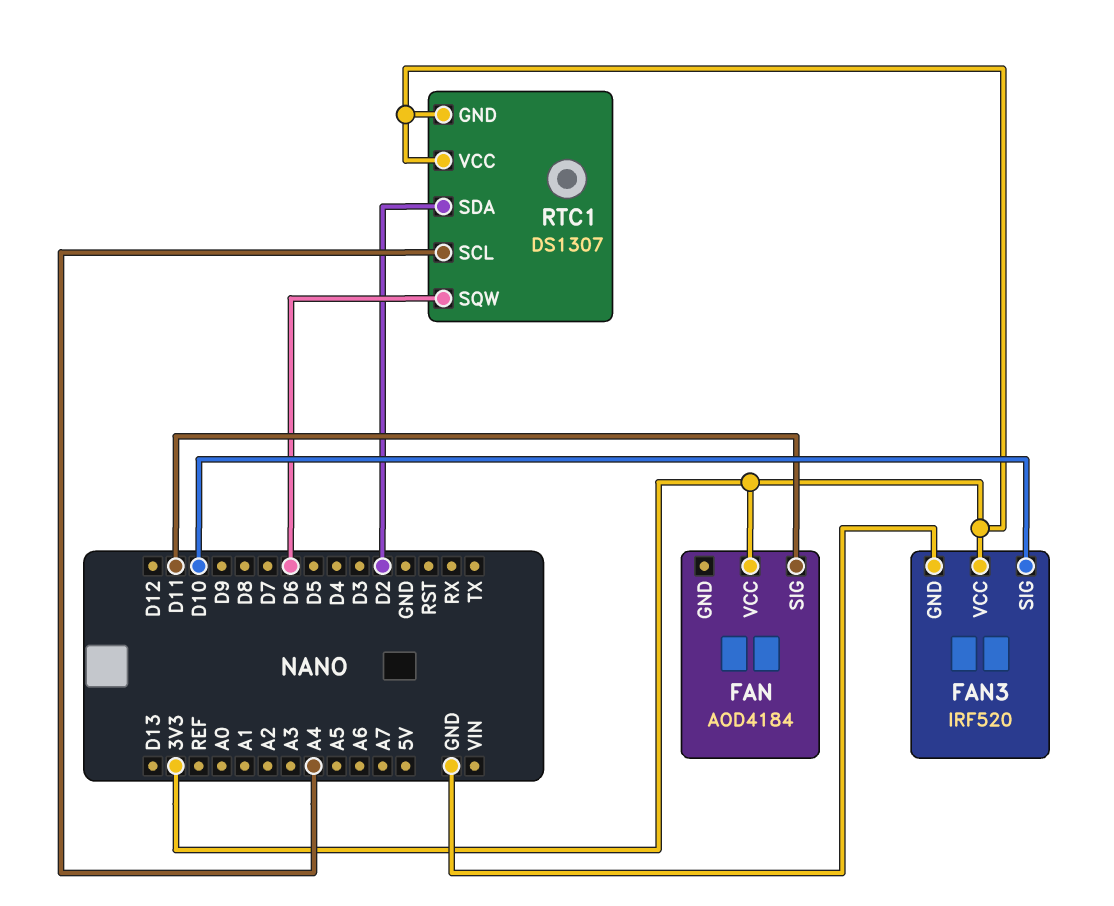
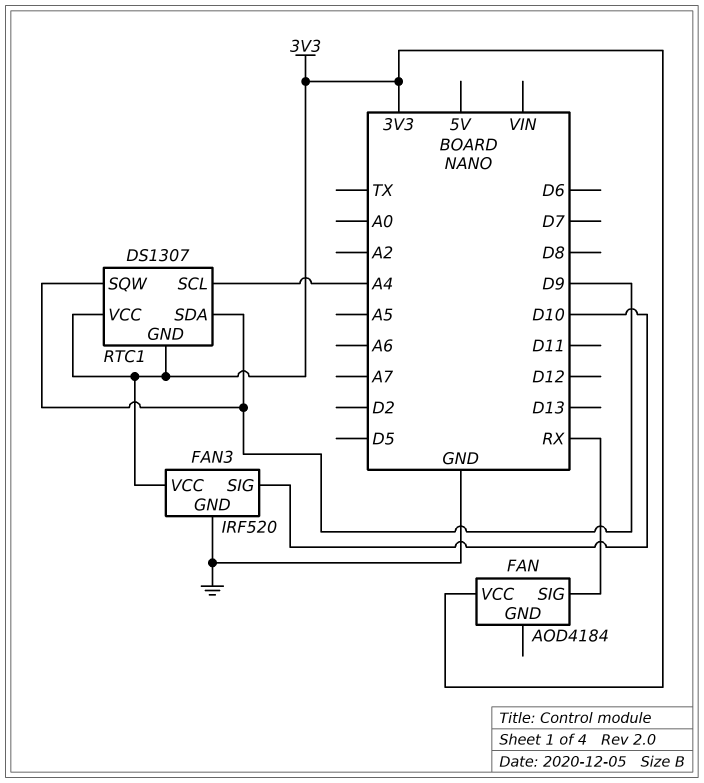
FAN pin SIG: D11 -> RX
RTC1 pin SDA: D2 -> D9
RTC1 pin SQW: D6 -> D9

